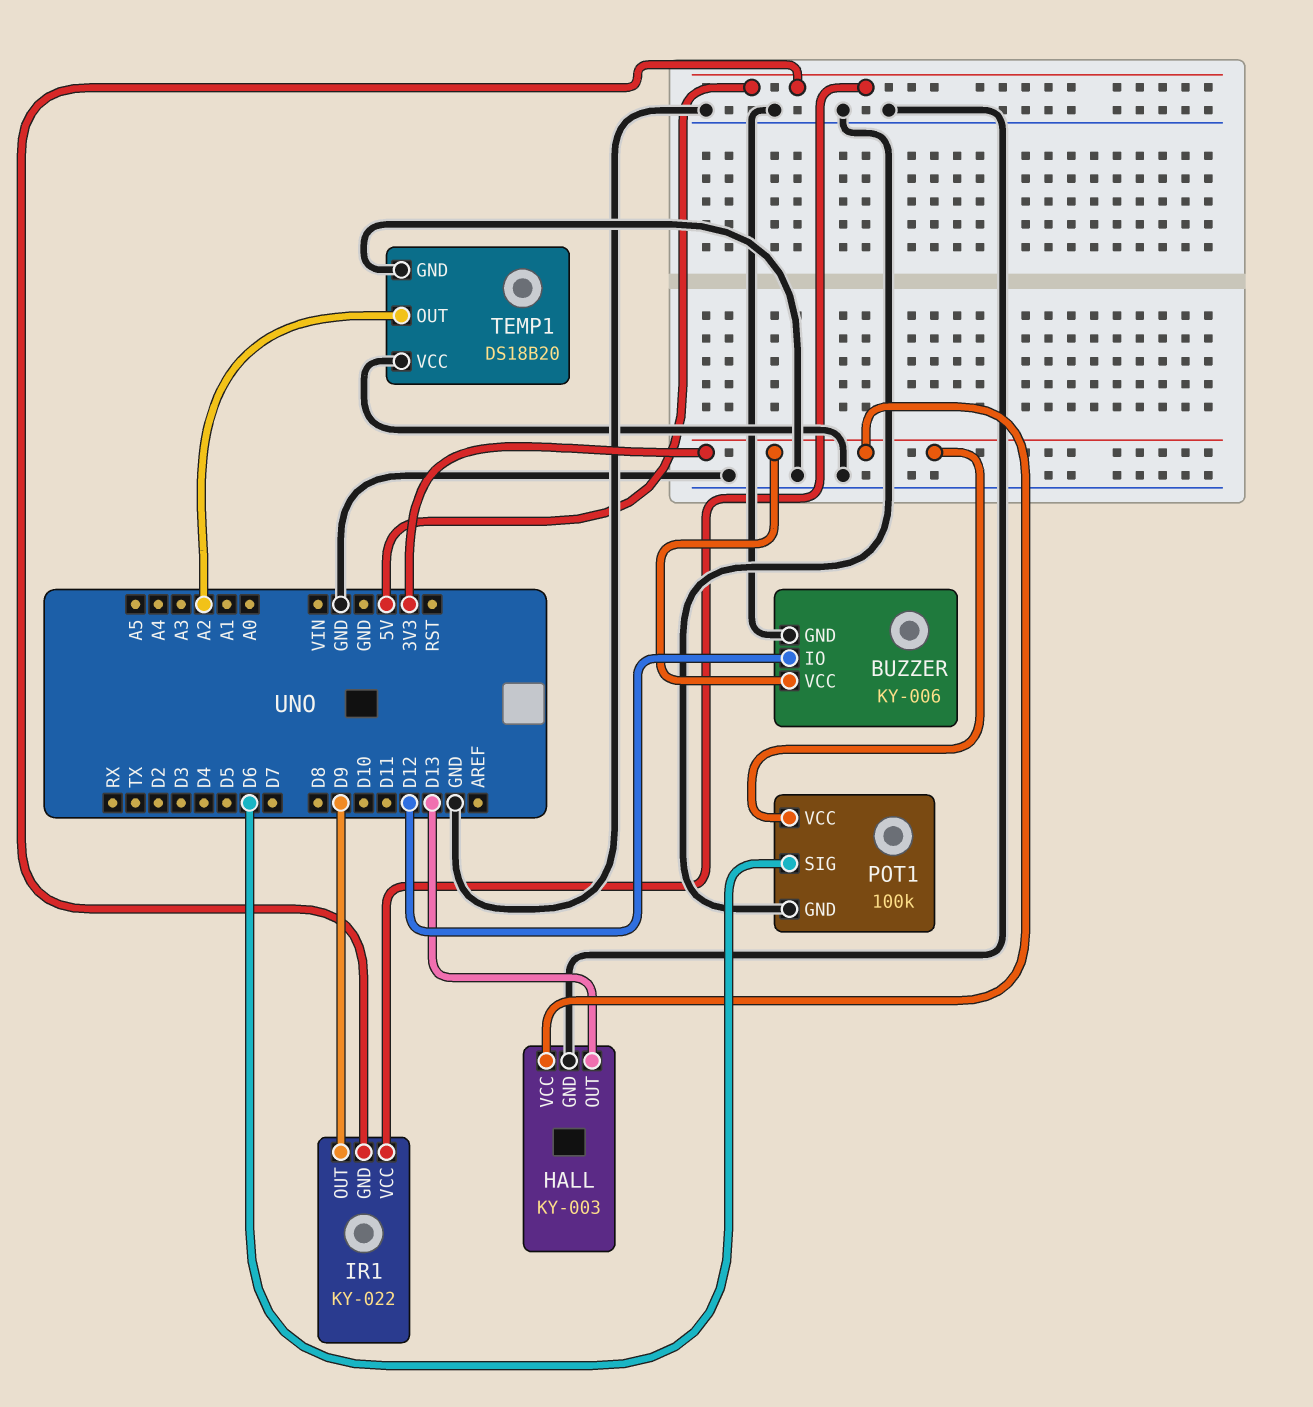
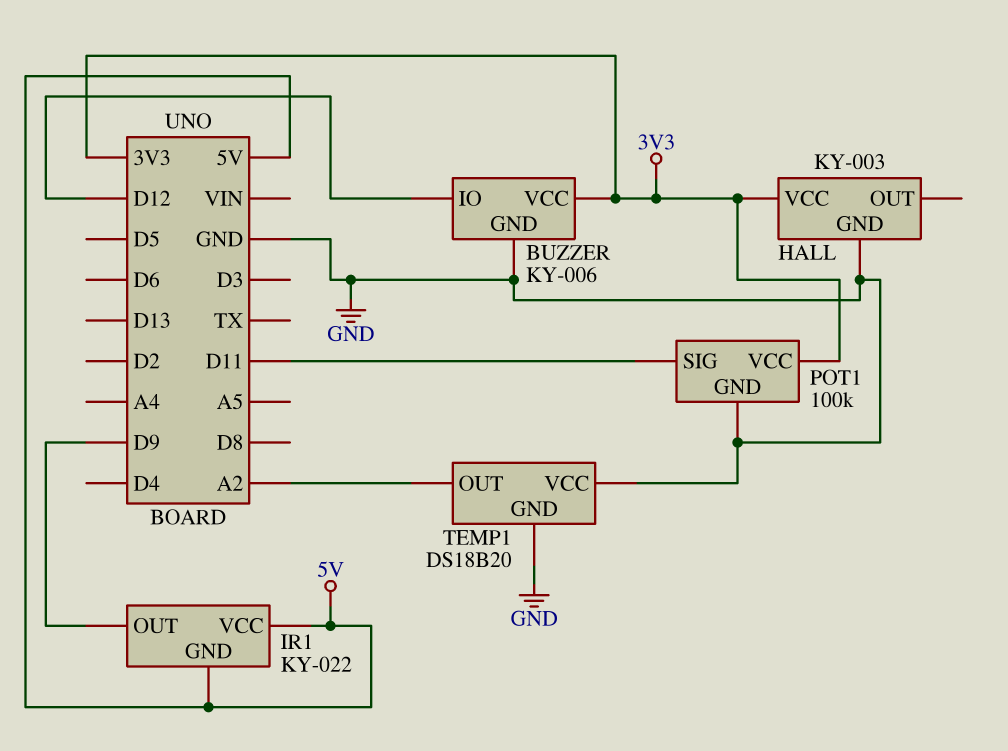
HALL pin OUT: D13 -> none
POT1 pin SIG: D6 -> D11

